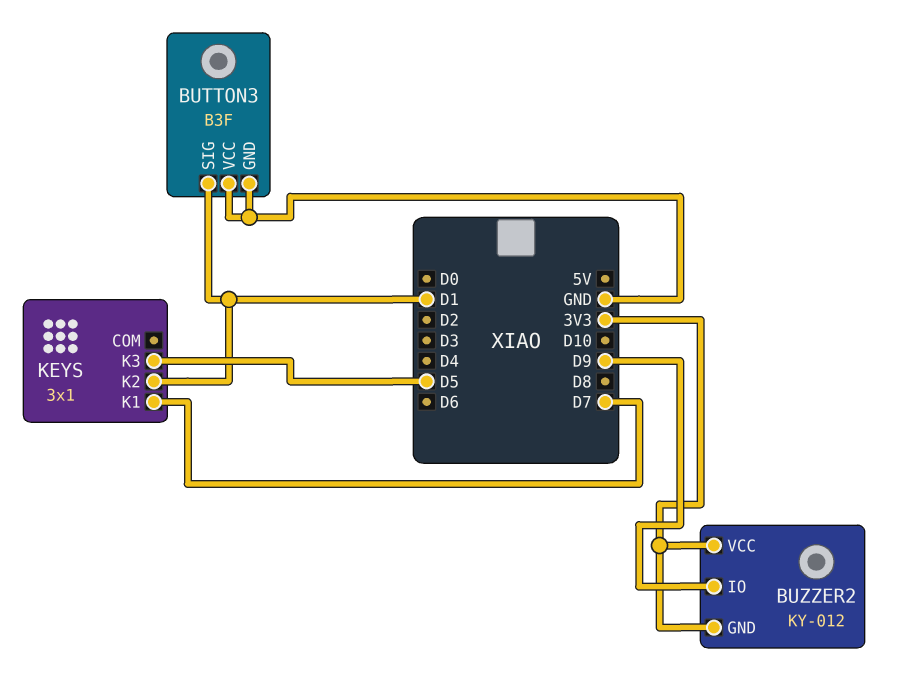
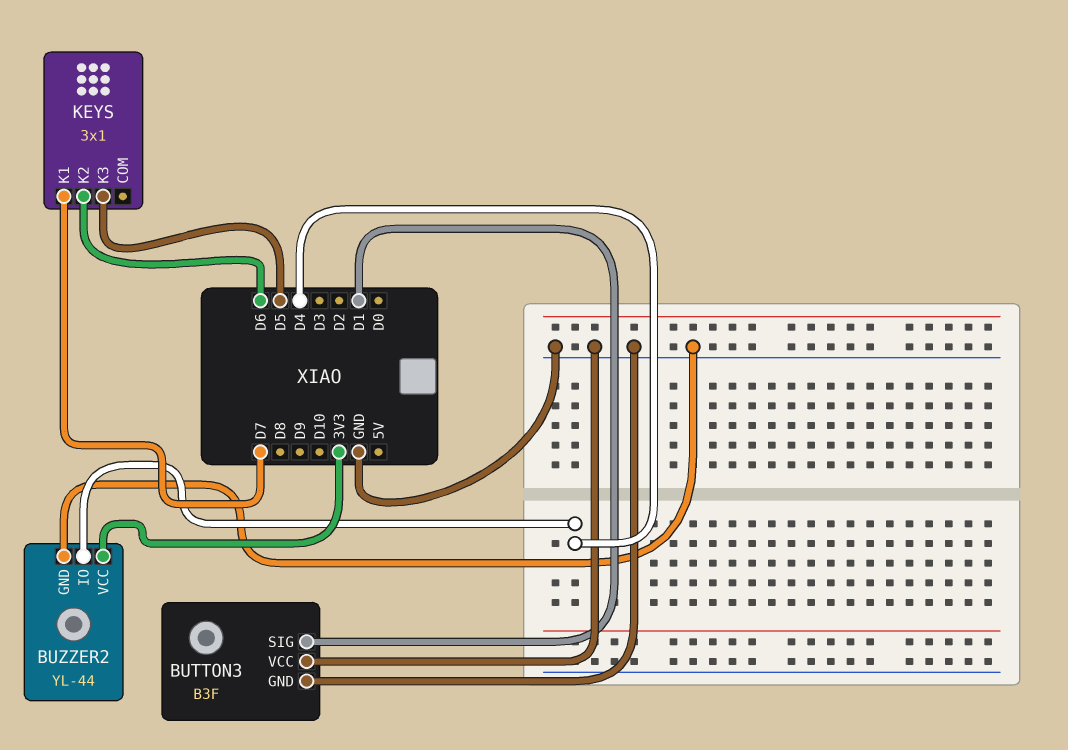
BUZZER2: KY-012 -> YL-44
BUZZER2 pin GND: 3V3 -> GND
BUZZER2 pin IO: D9 -> D4
KEYS pin K2: D1 -> D6

